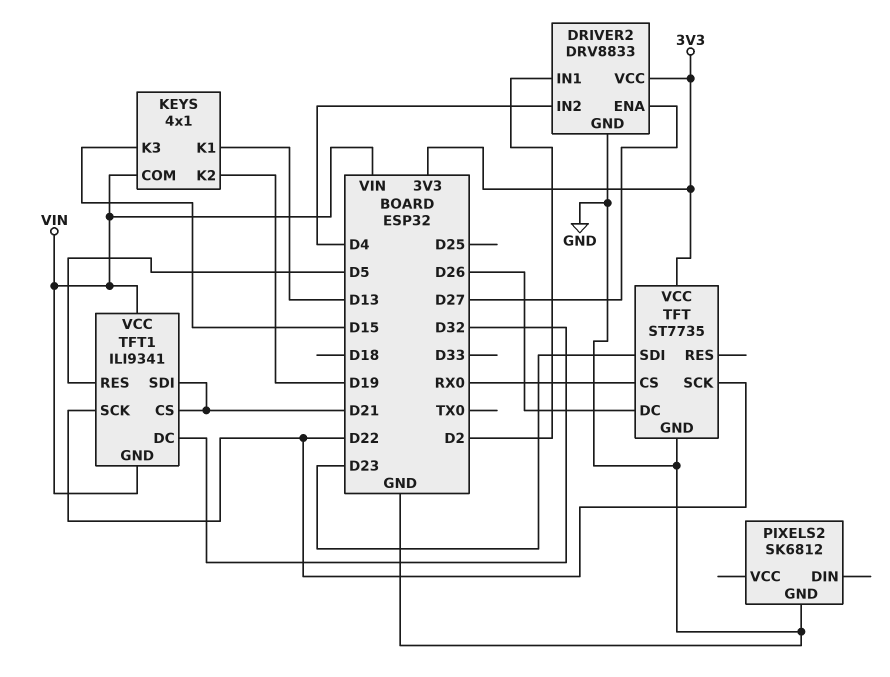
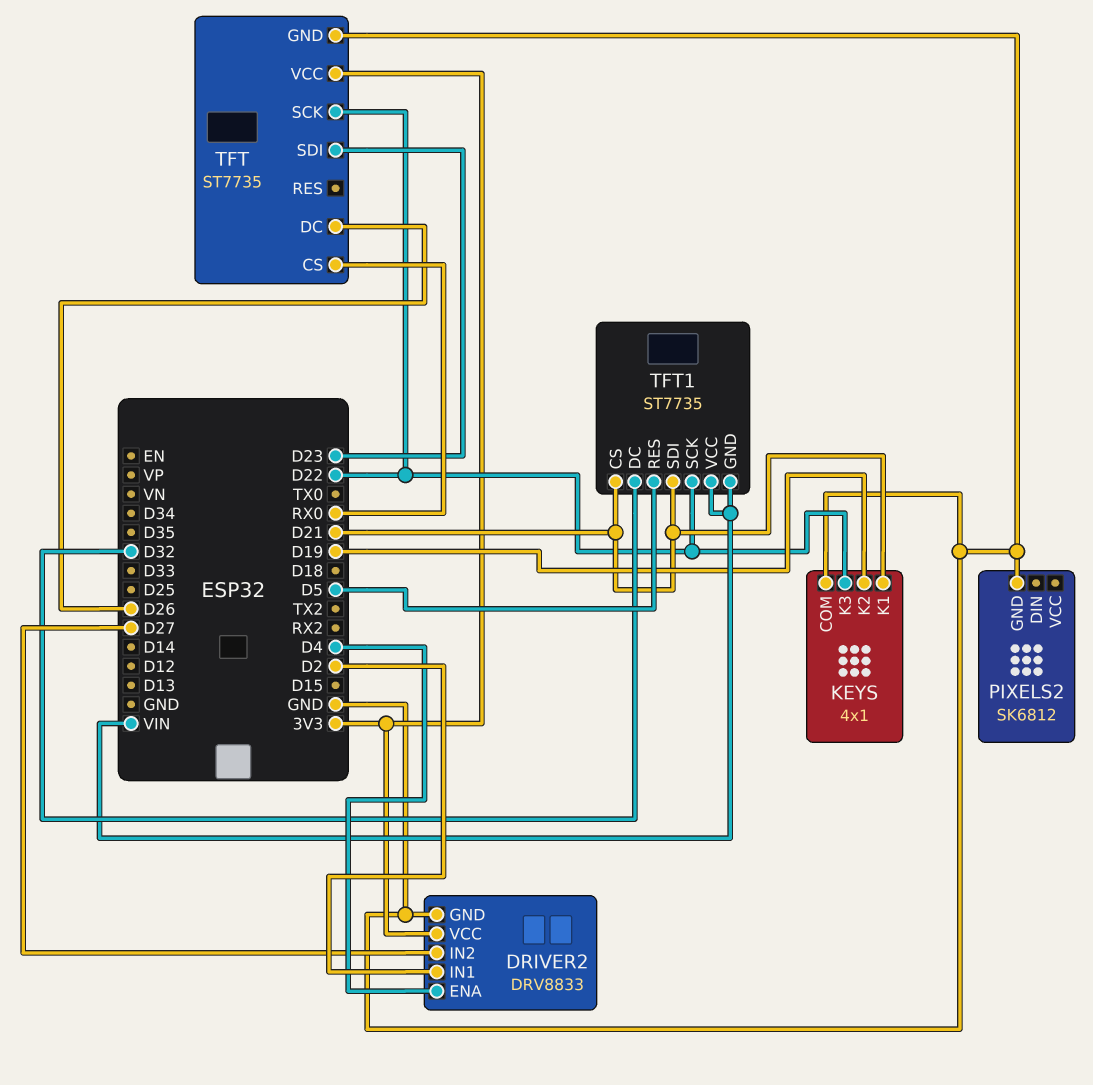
DRIVER2 pin ENA: D27 -> D4
DRIVER2 pin IN2: D4 -> D27
KEYS pin COM: VIN -> GND
KEYS pin K1: D13 -> D21
KEYS pin K3: D15 -> D22
TFT1: ILI9341 -> ST7735

